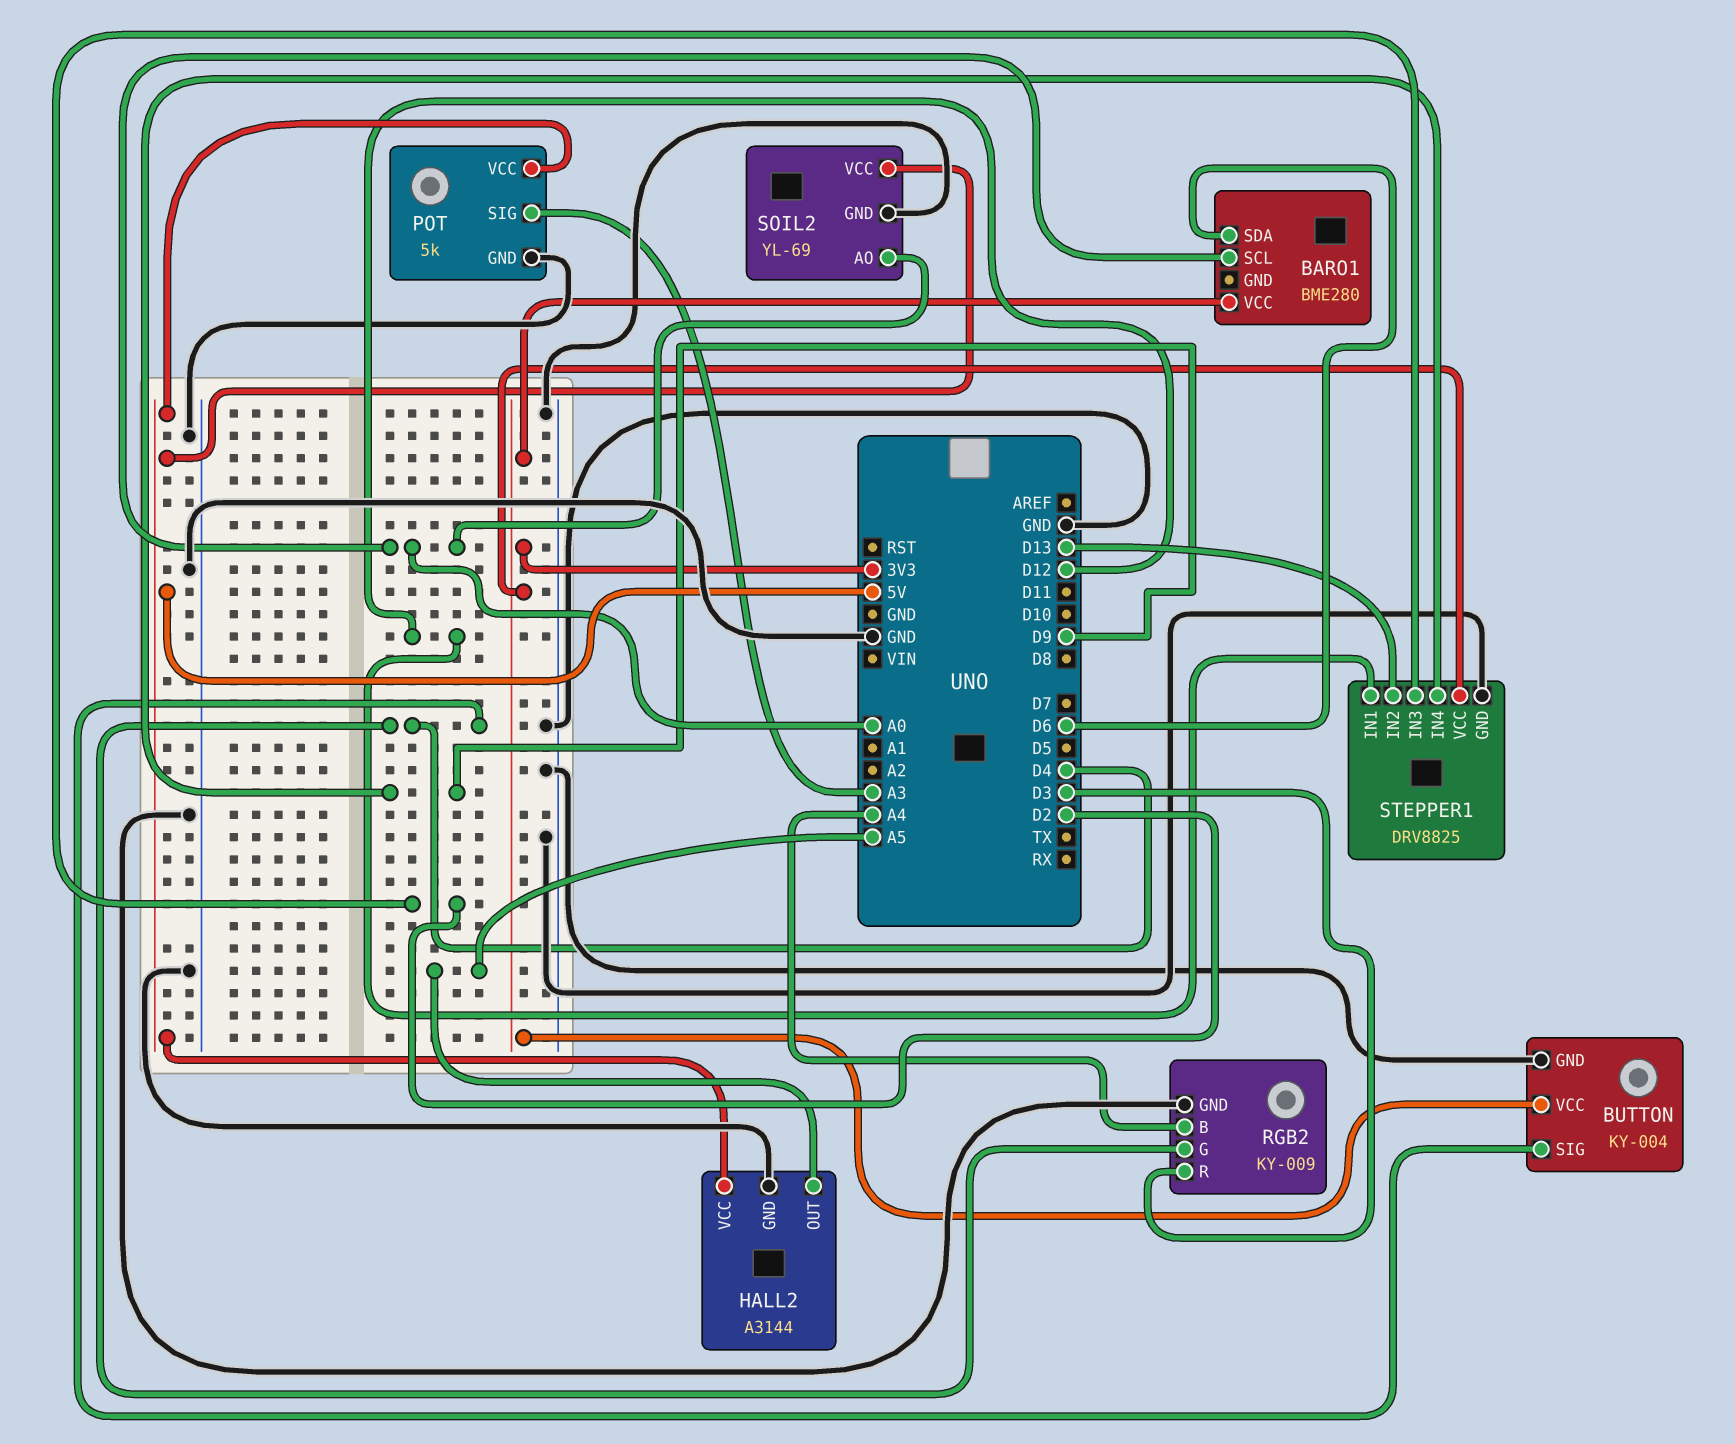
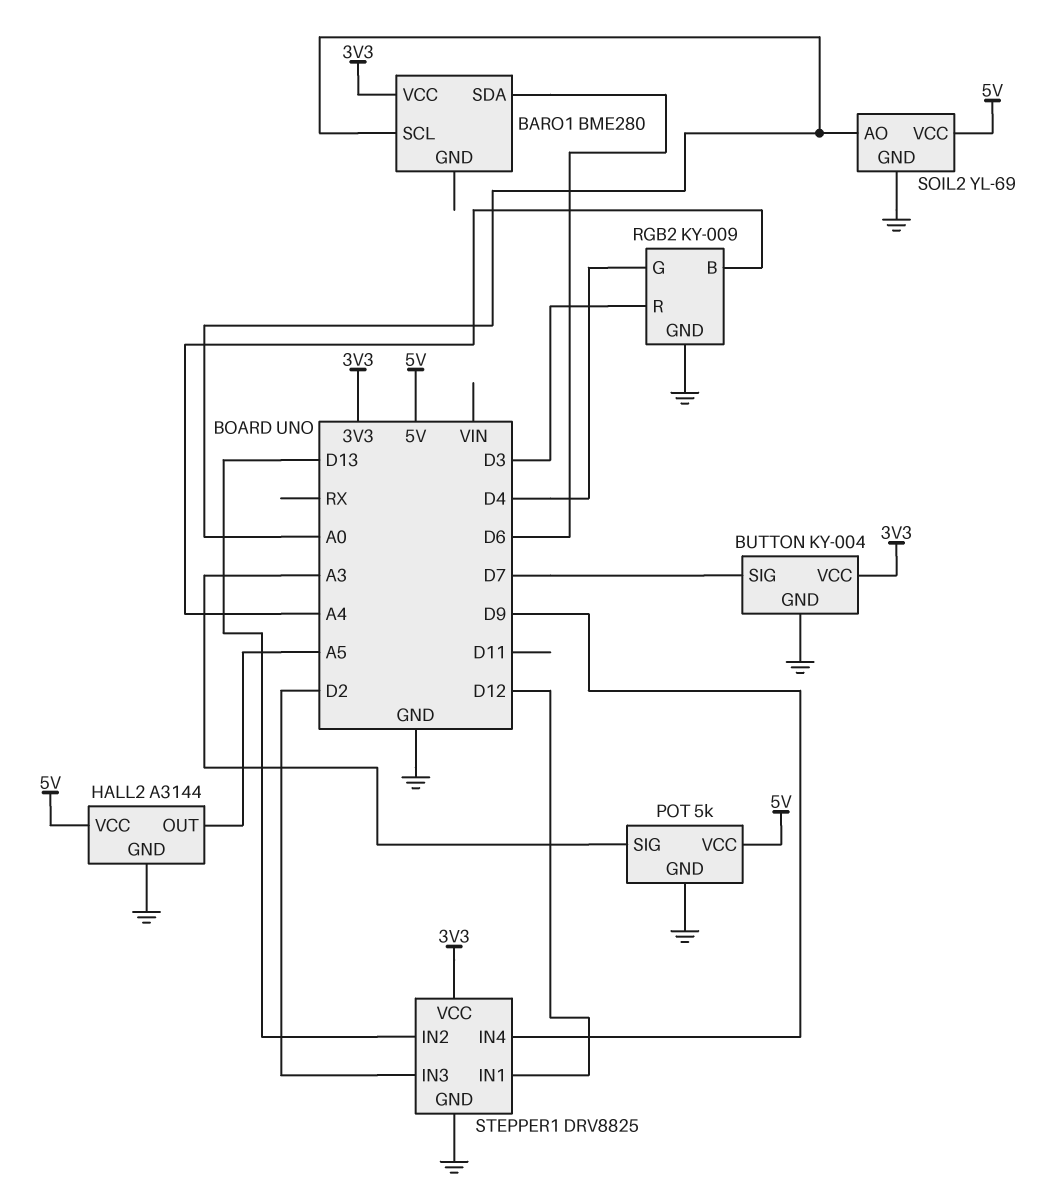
BUTTON pin SIG: D4 -> D7

